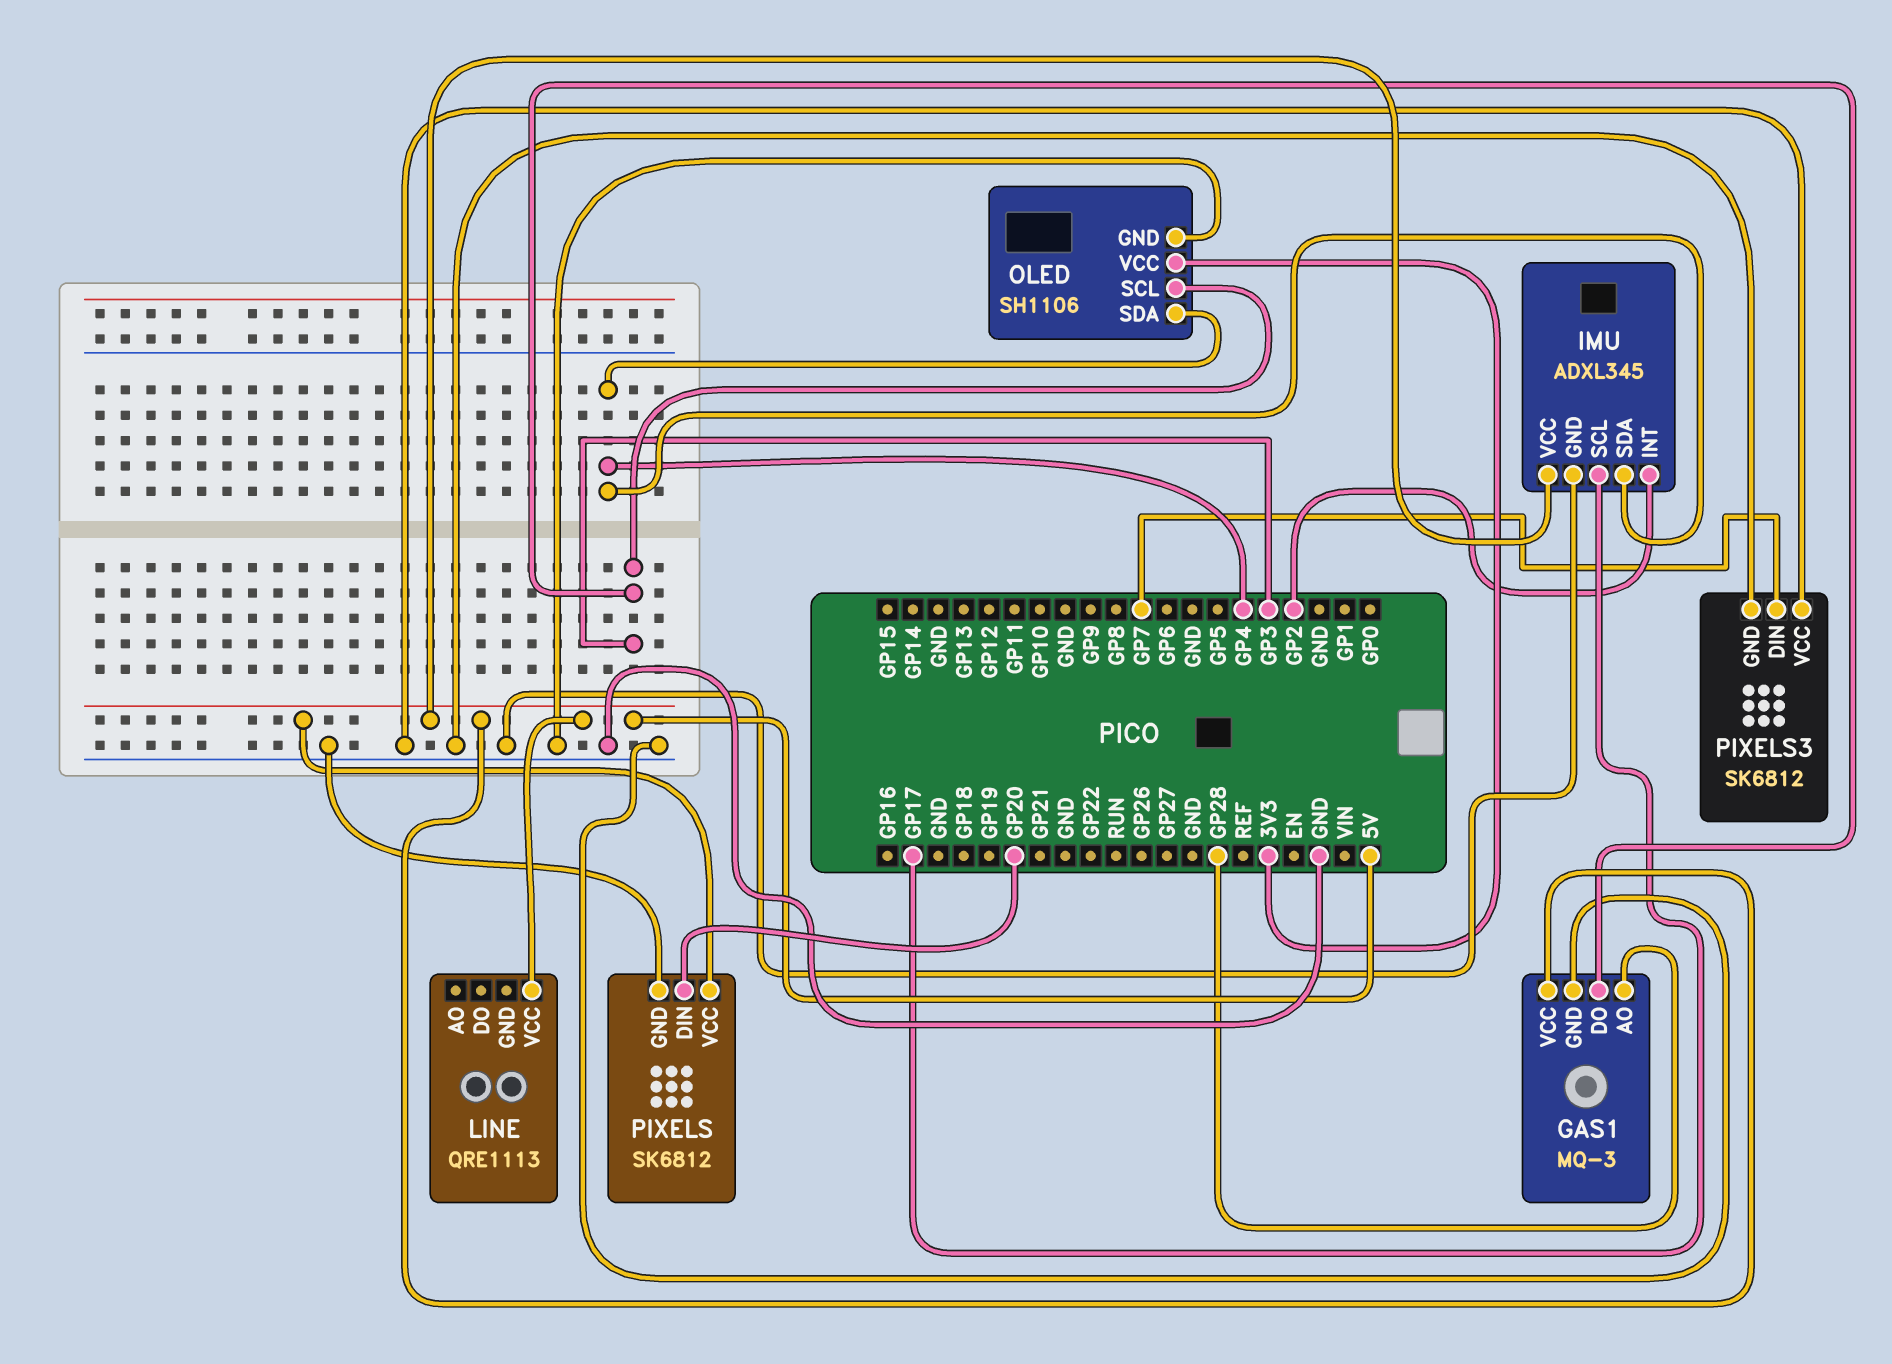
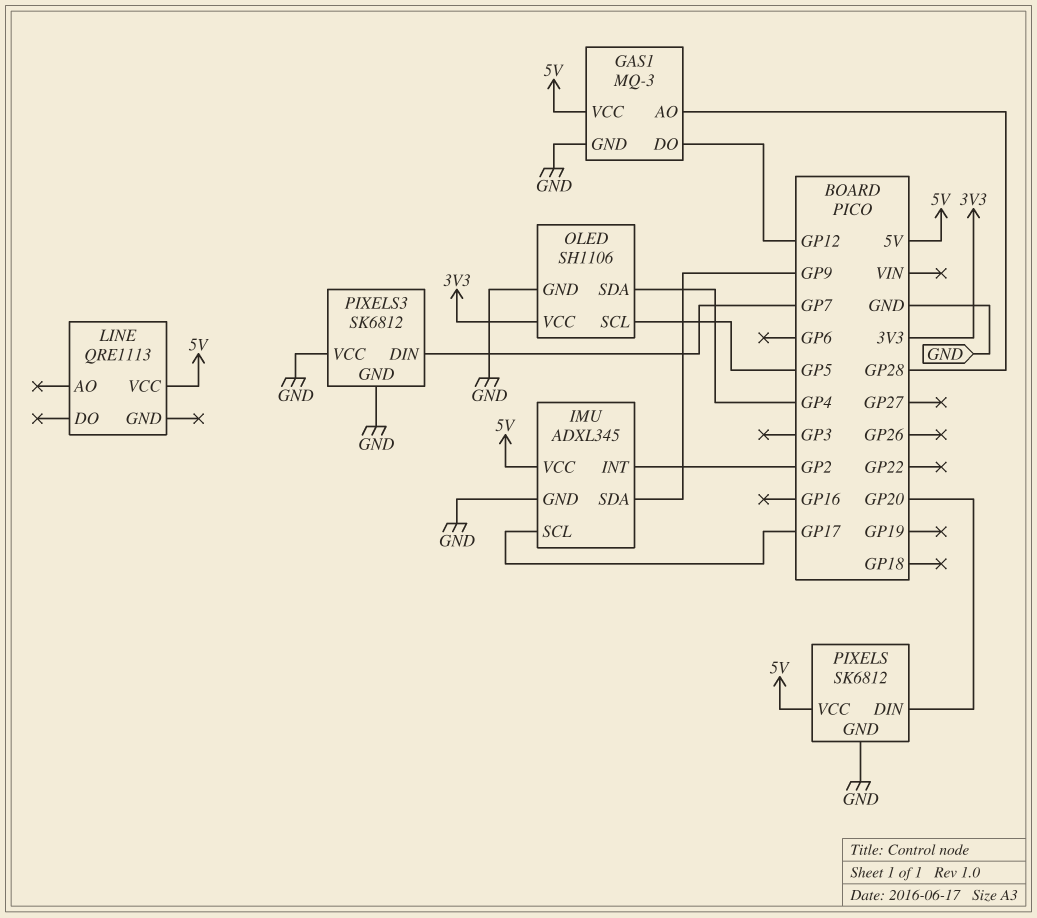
GAS1 pin DO: GP3 -> GP12
IMU pin SDA: GP4 -> GP9
OLED pin SCL: GP3 -> GP5

